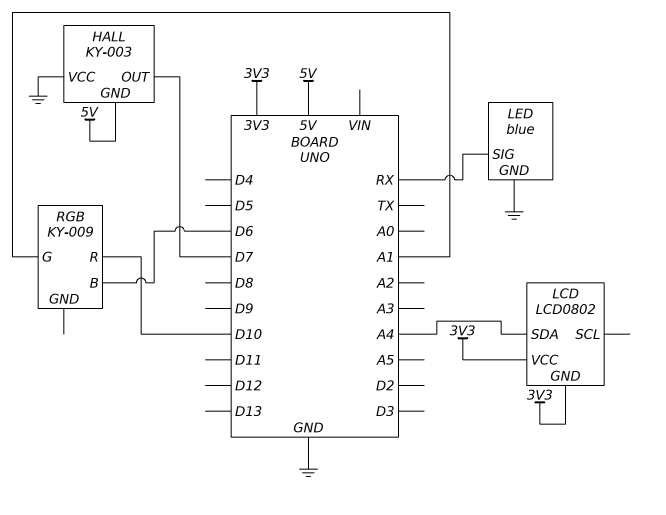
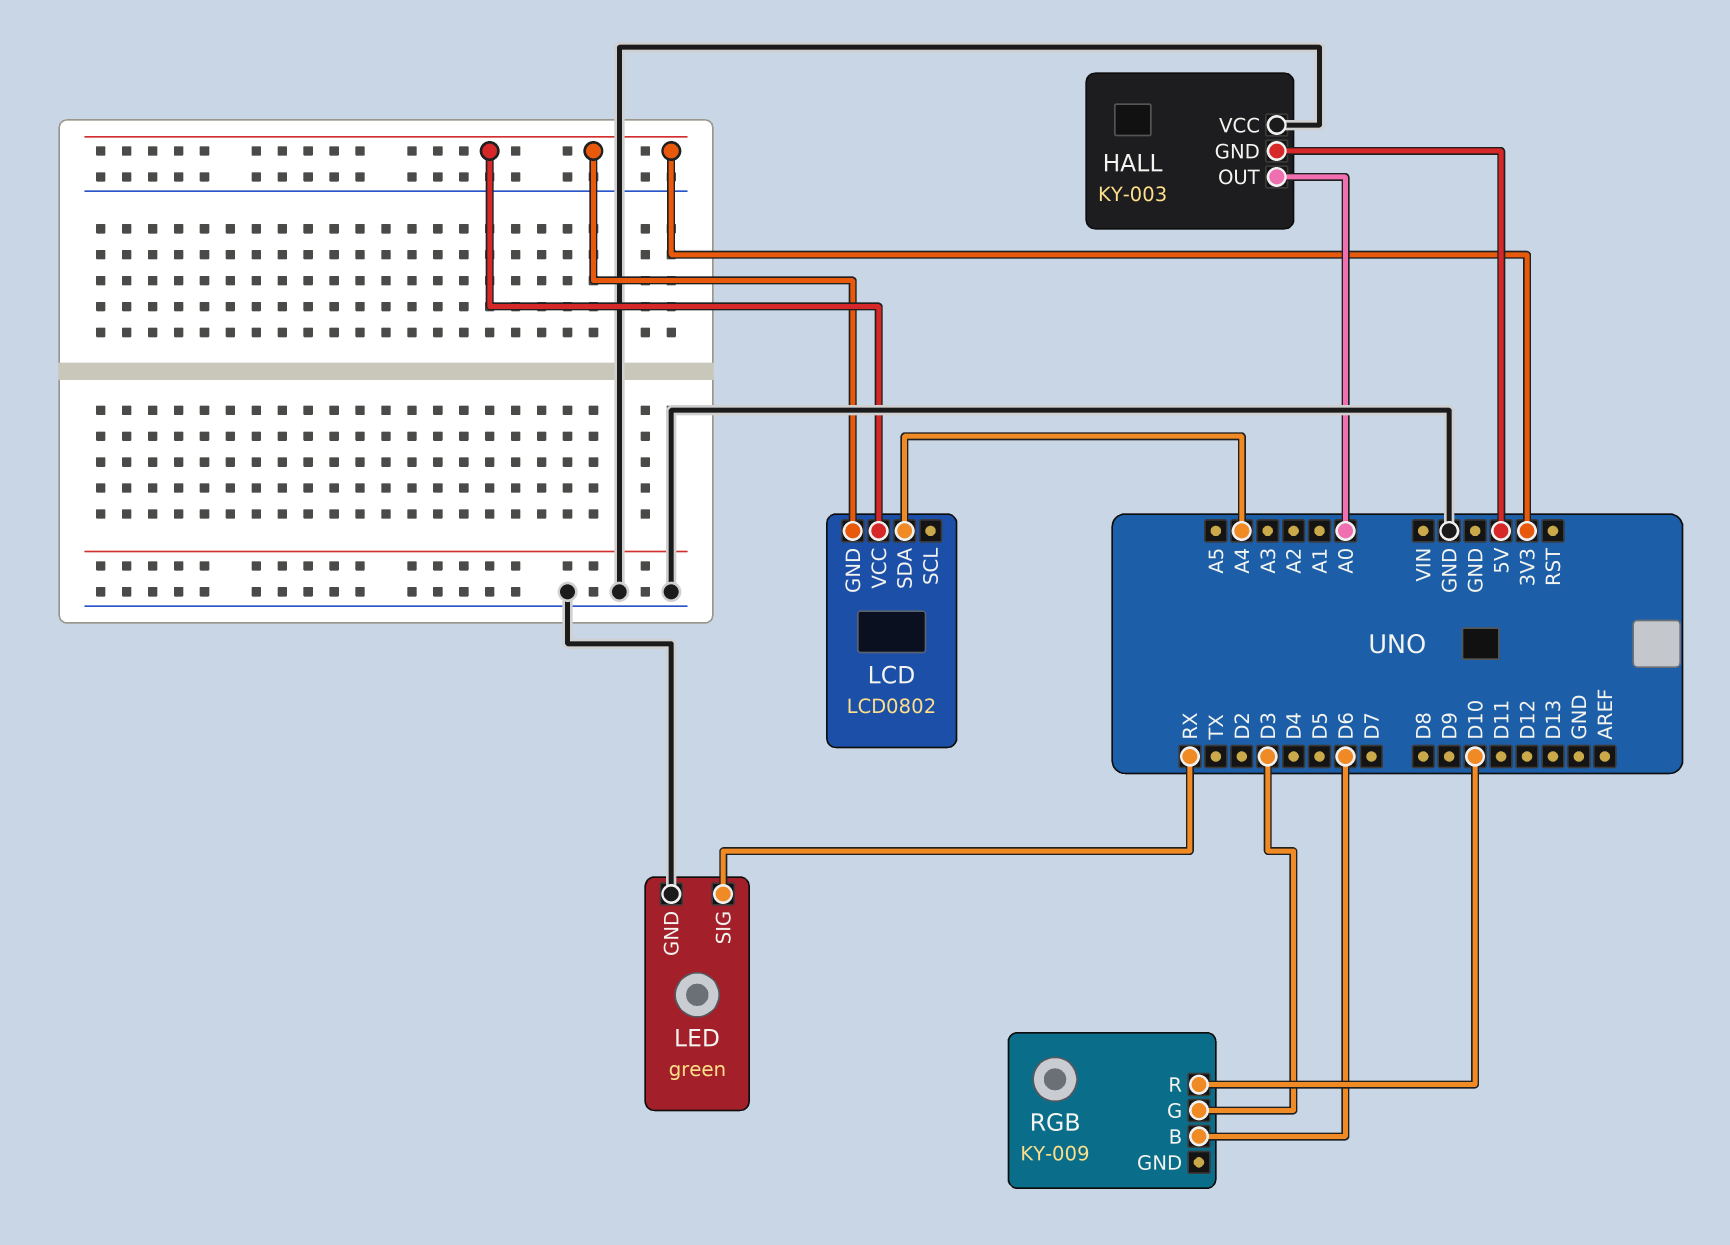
HALL pin OUT: D7 -> A0
LED: blue -> green
RGB pin G: A1 -> D3

